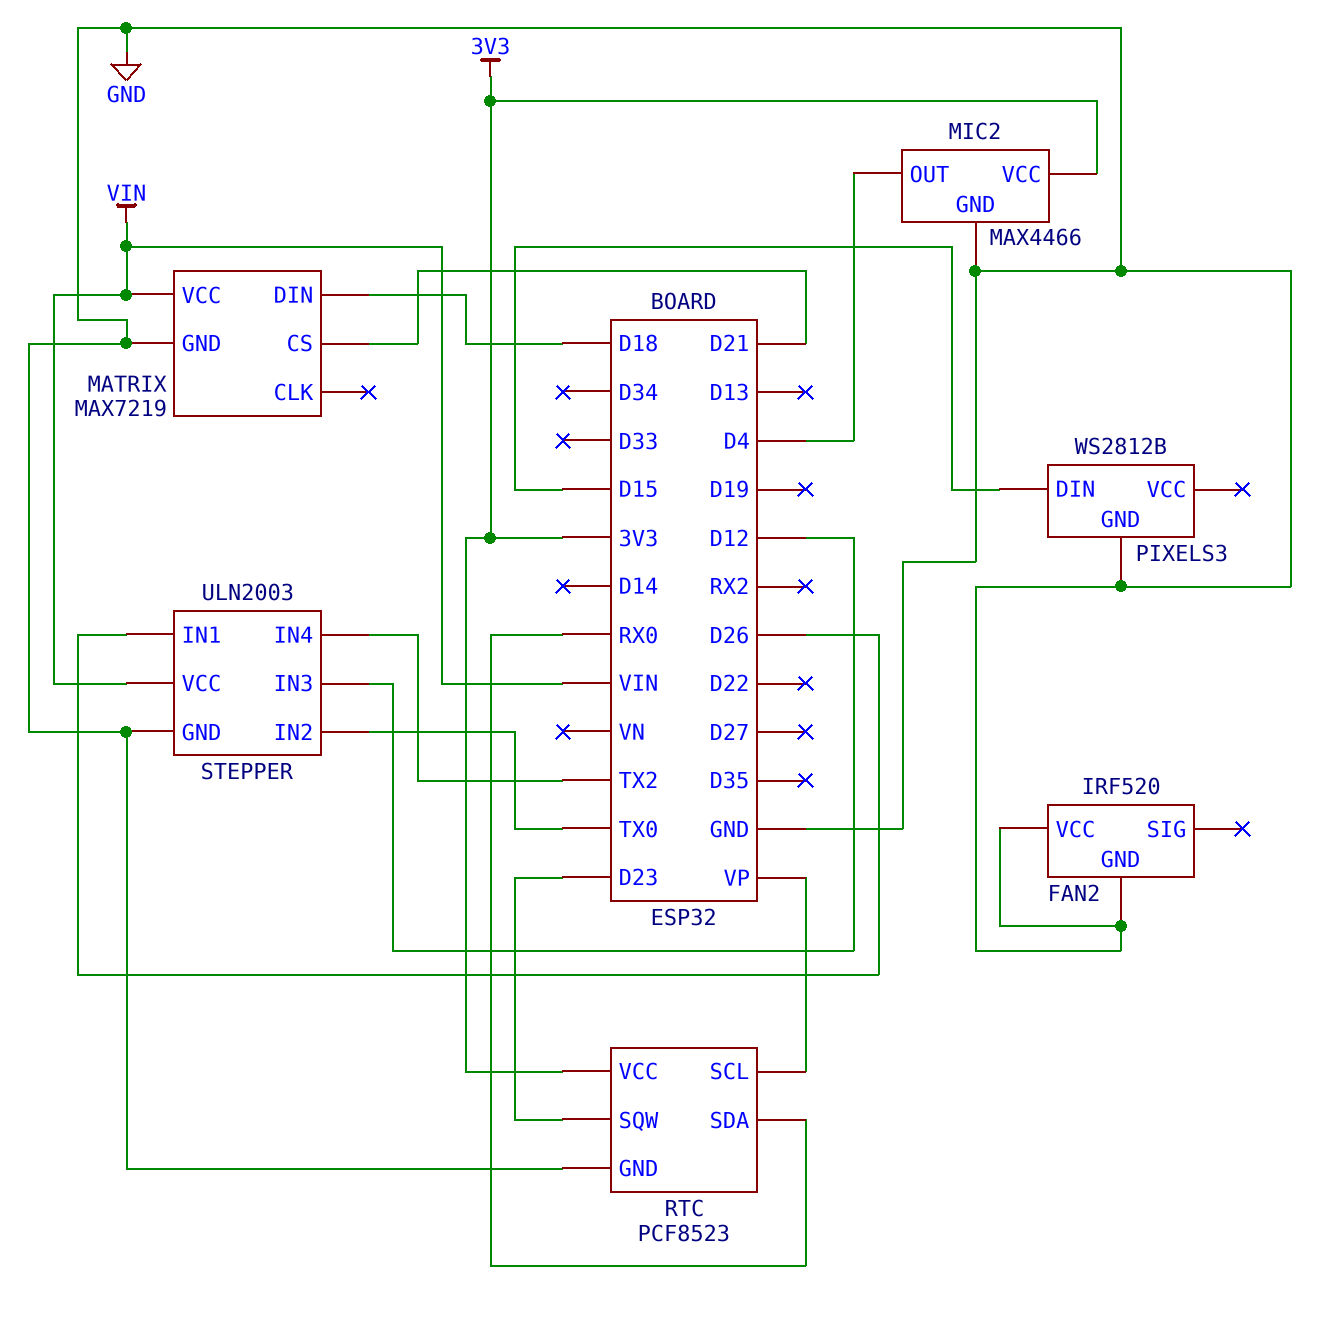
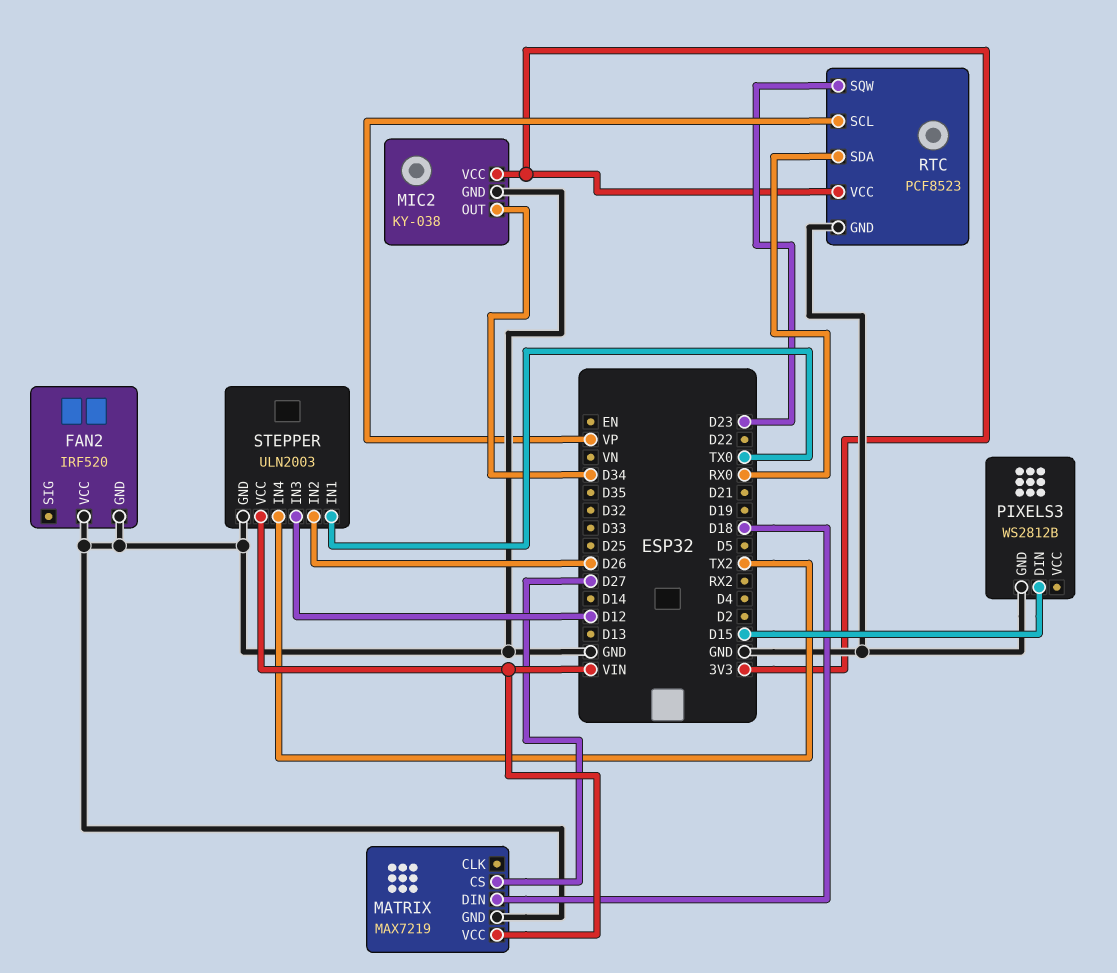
MATRIX pin CS: D21 -> D27
MIC2: MAX4466 -> KY-038
MIC2 pin OUT: D4 -> D34
STEPPER pin IN1: D26 -> TX0
STEPPER pin IN2: TX0 -> D26

